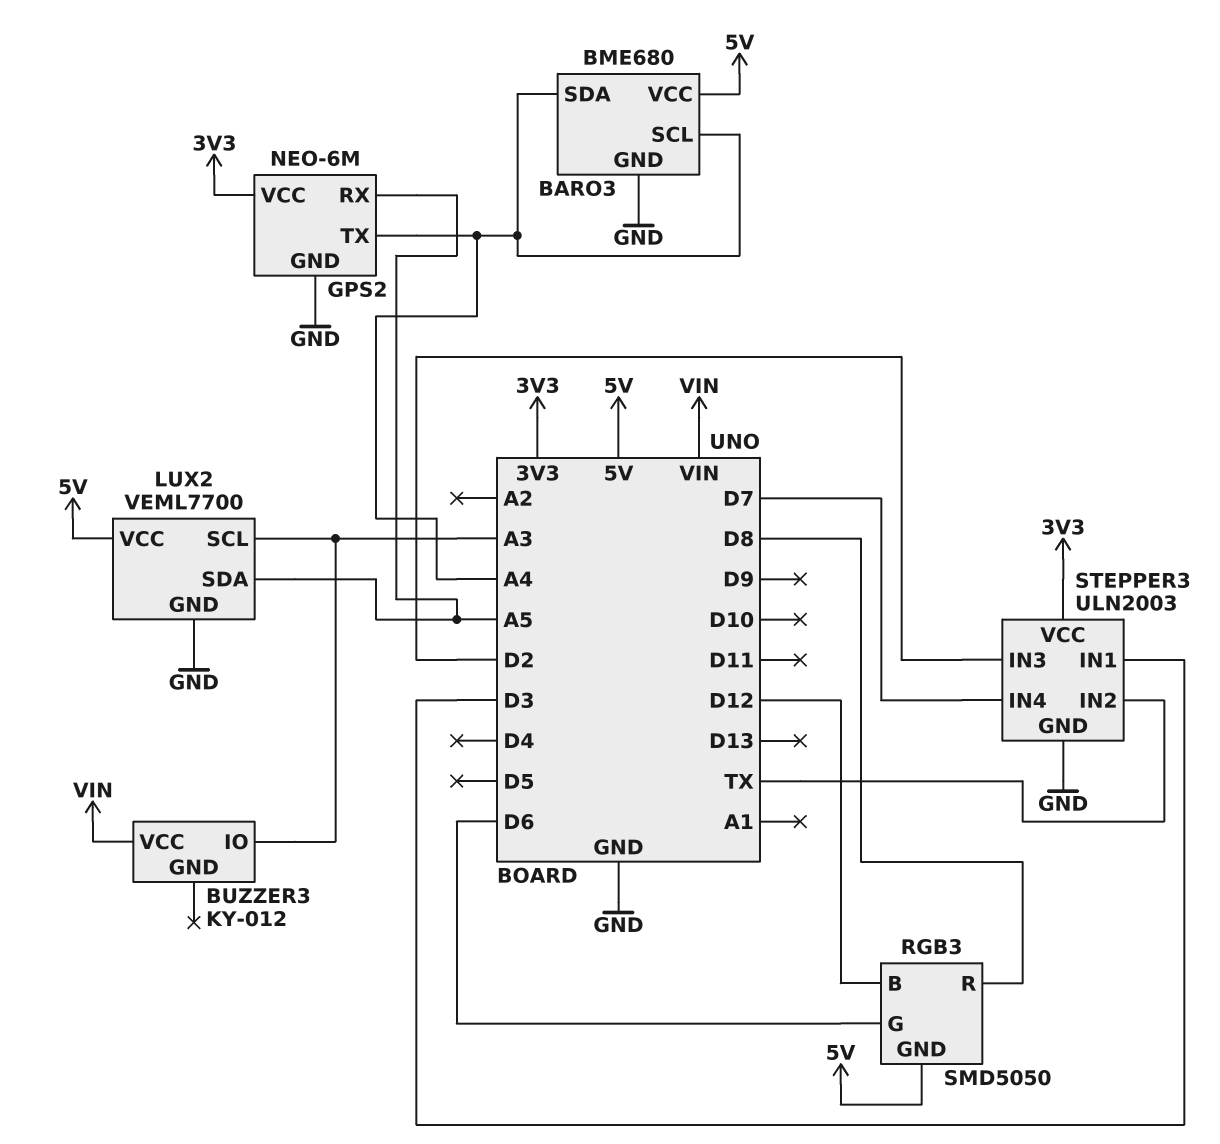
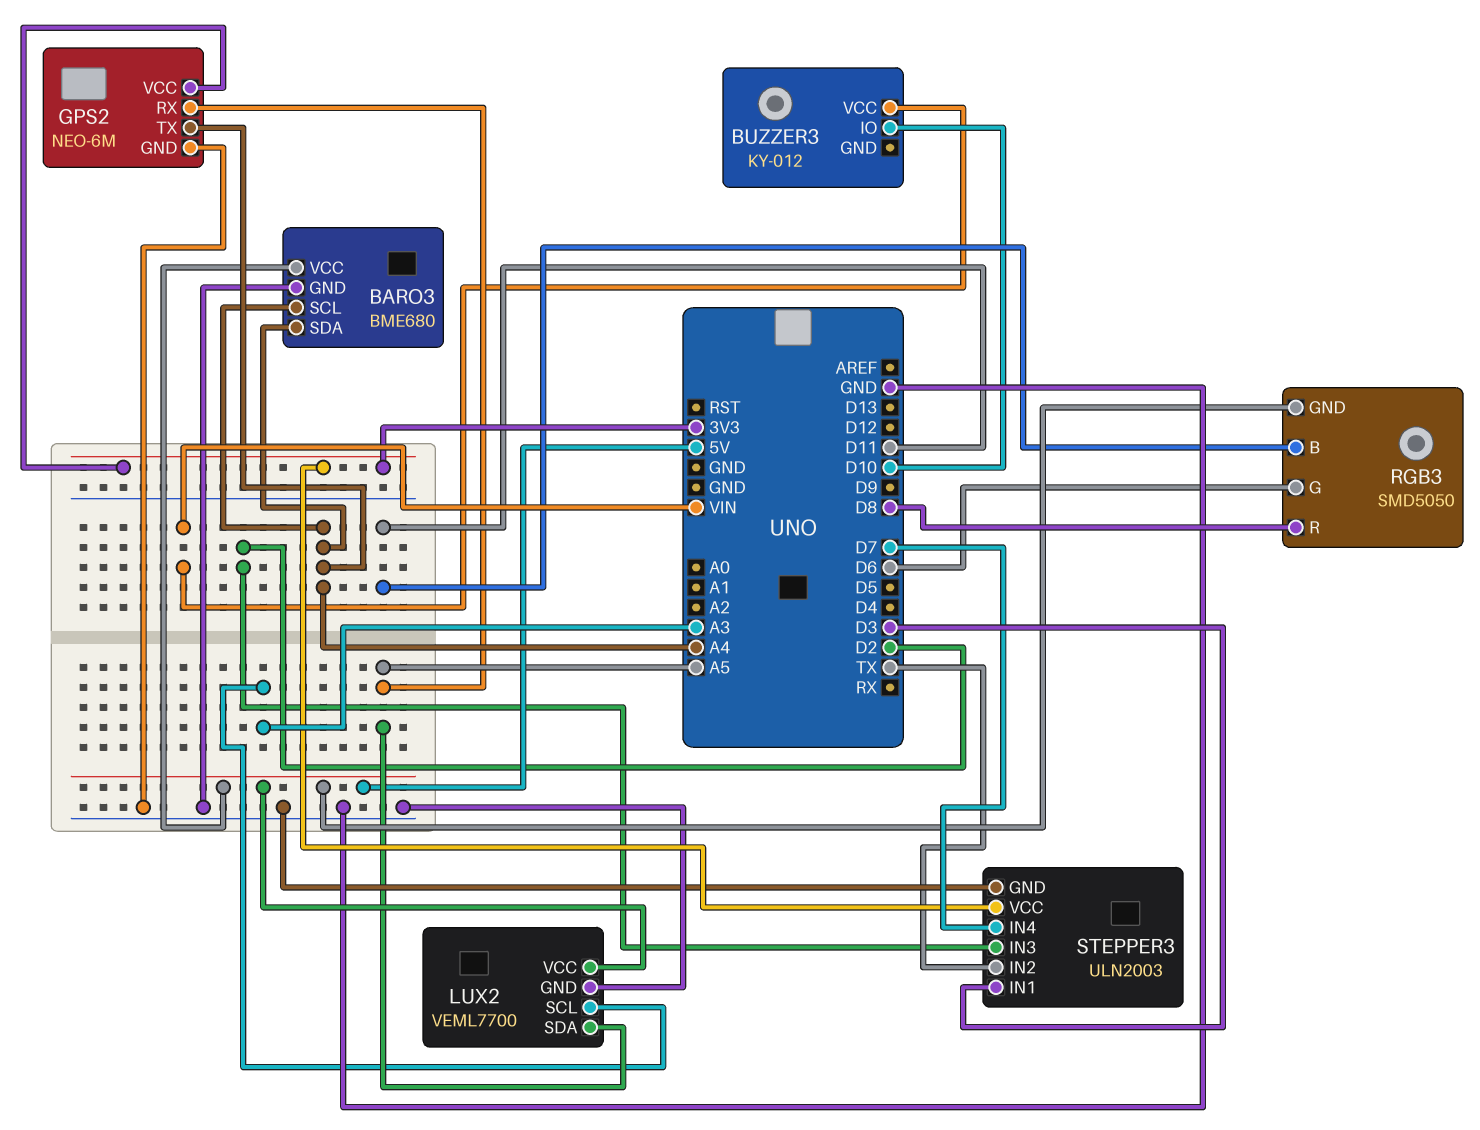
BUZZER3 pin IO: A3 -> D10
RGB3 pin B: D12 -> D11

